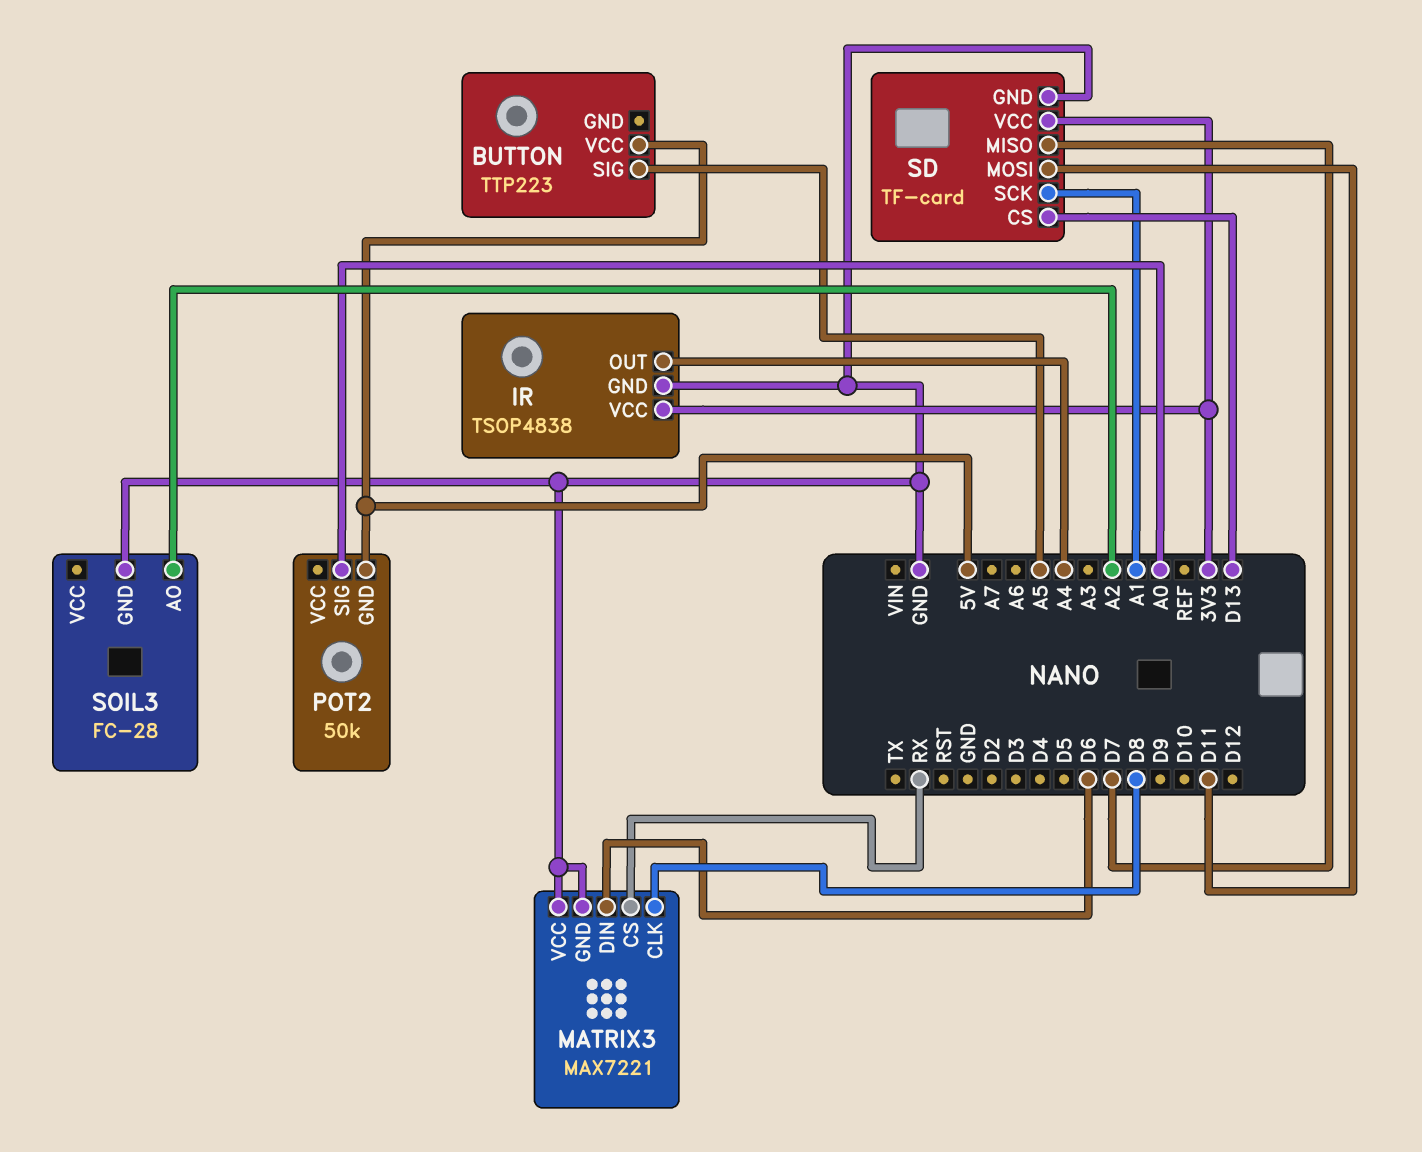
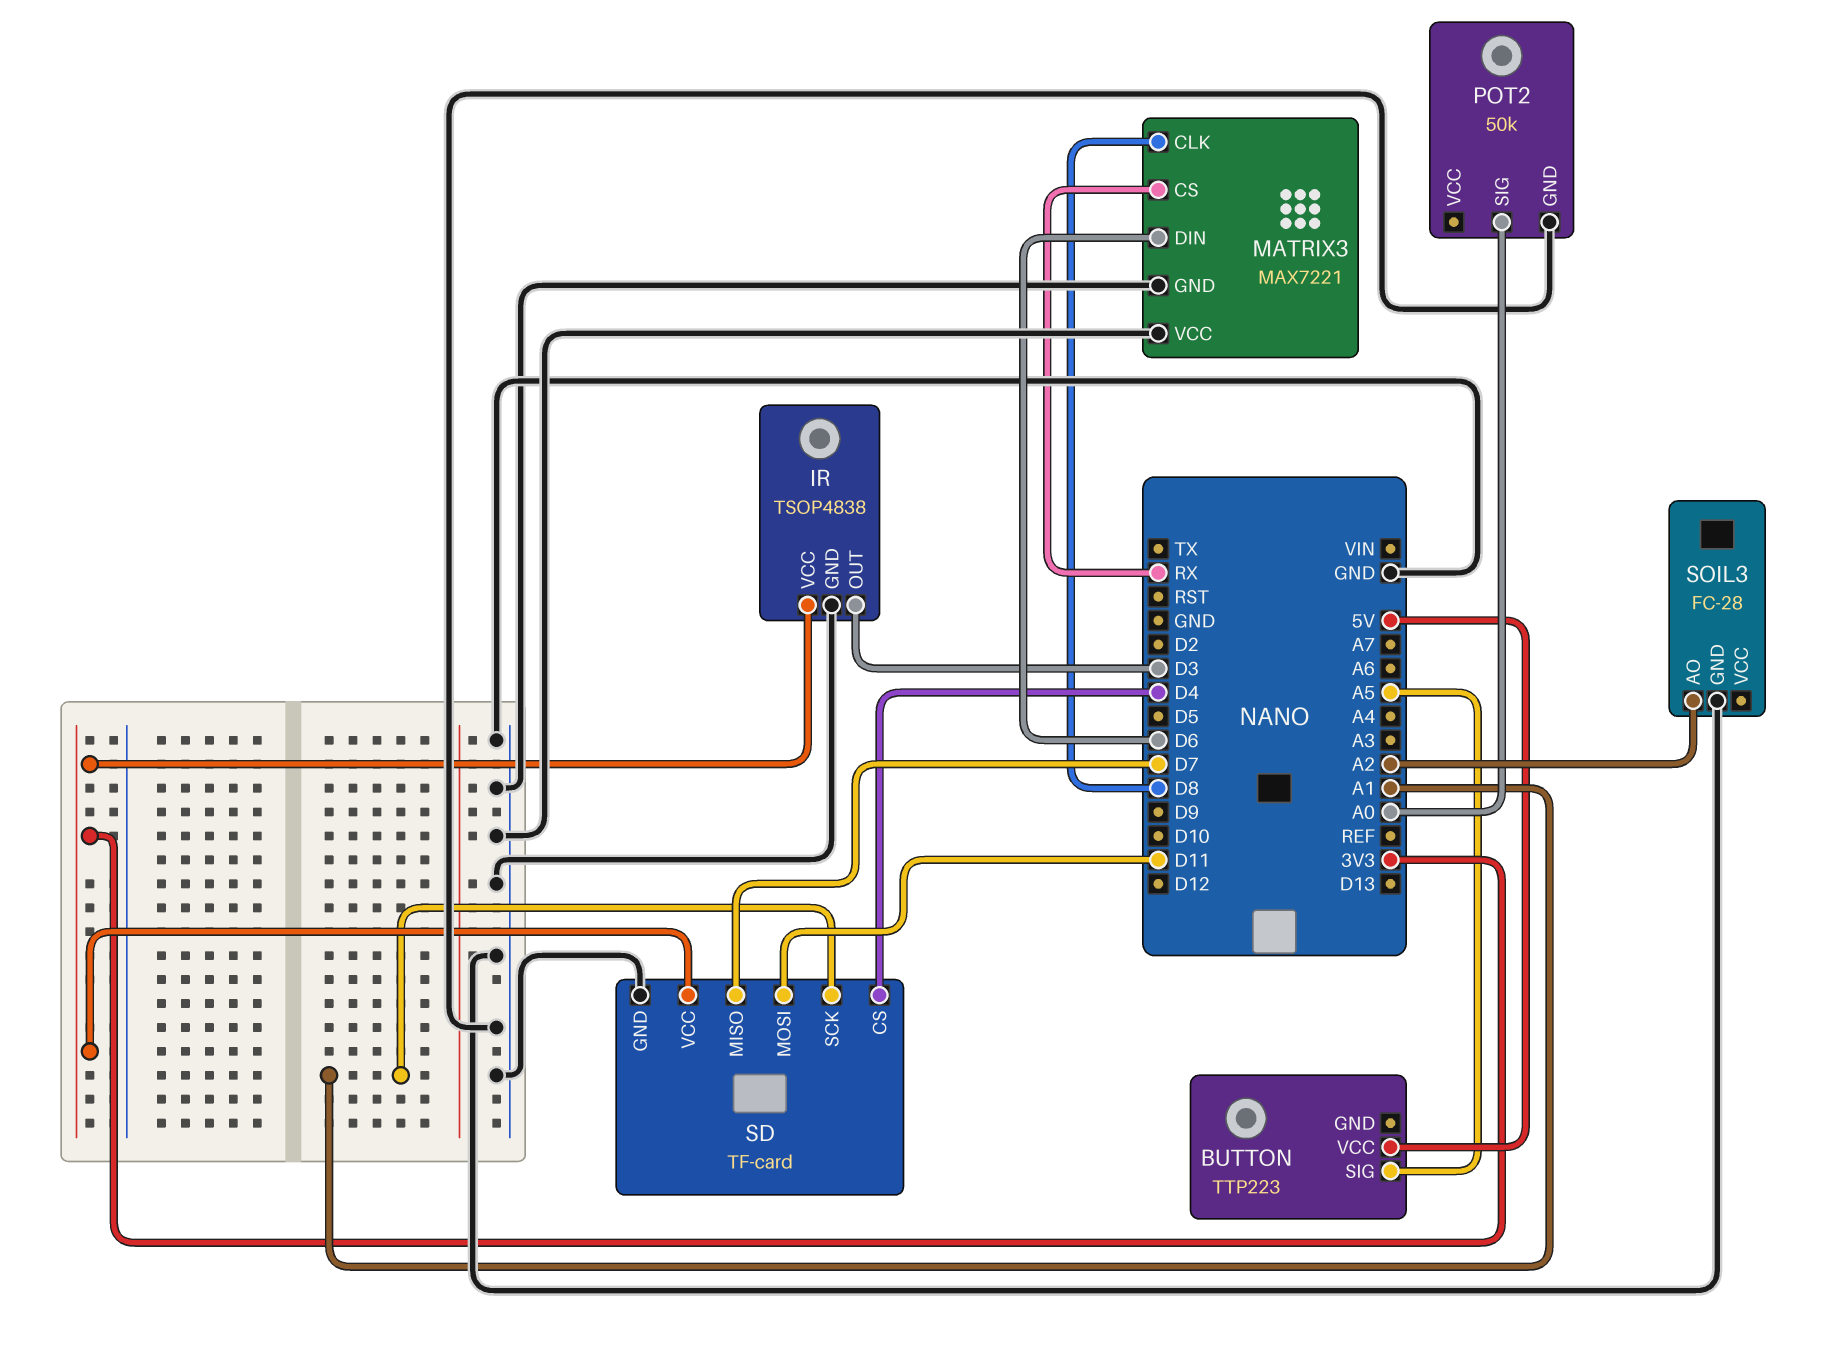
IR pin OUT: A4 -> D3
POT2 pin GND: 5V -> GND
SD pin CS: D13 -> D4

